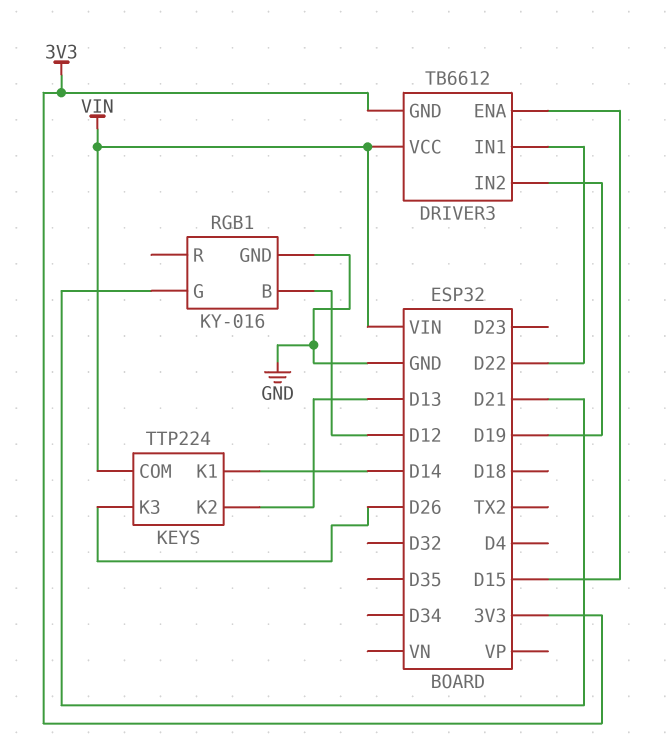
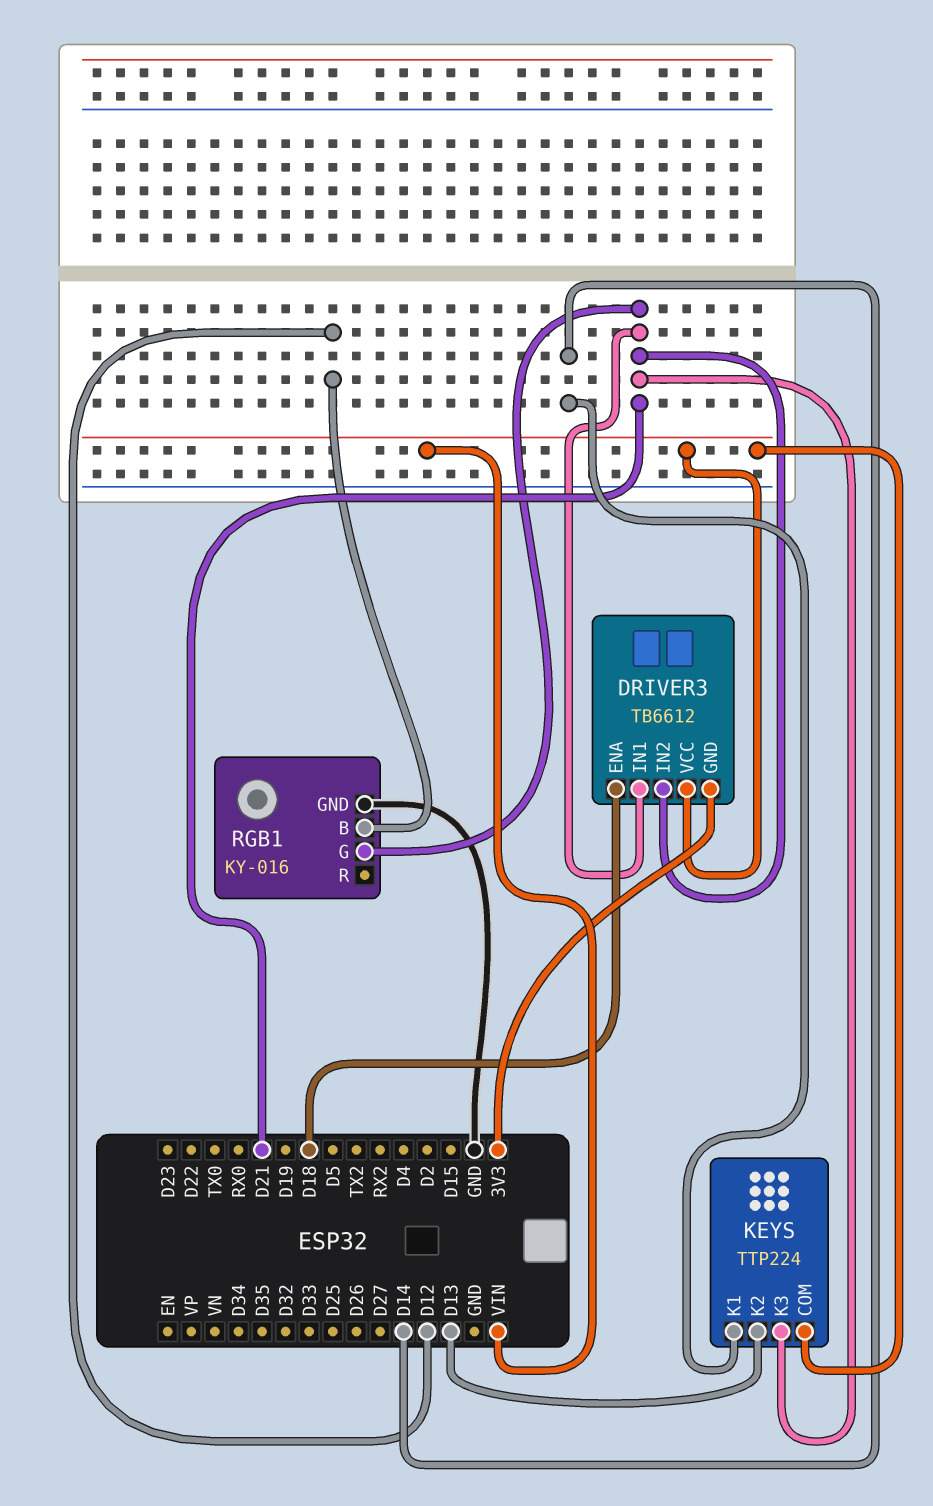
DRIVER3 pin ENA: D15 -> D18
DRIVER3 pin IN1: D22 -> D21
DRIVER3 pin IN2: D19 -> D21
KEYS pin K3: D26 -> D21

